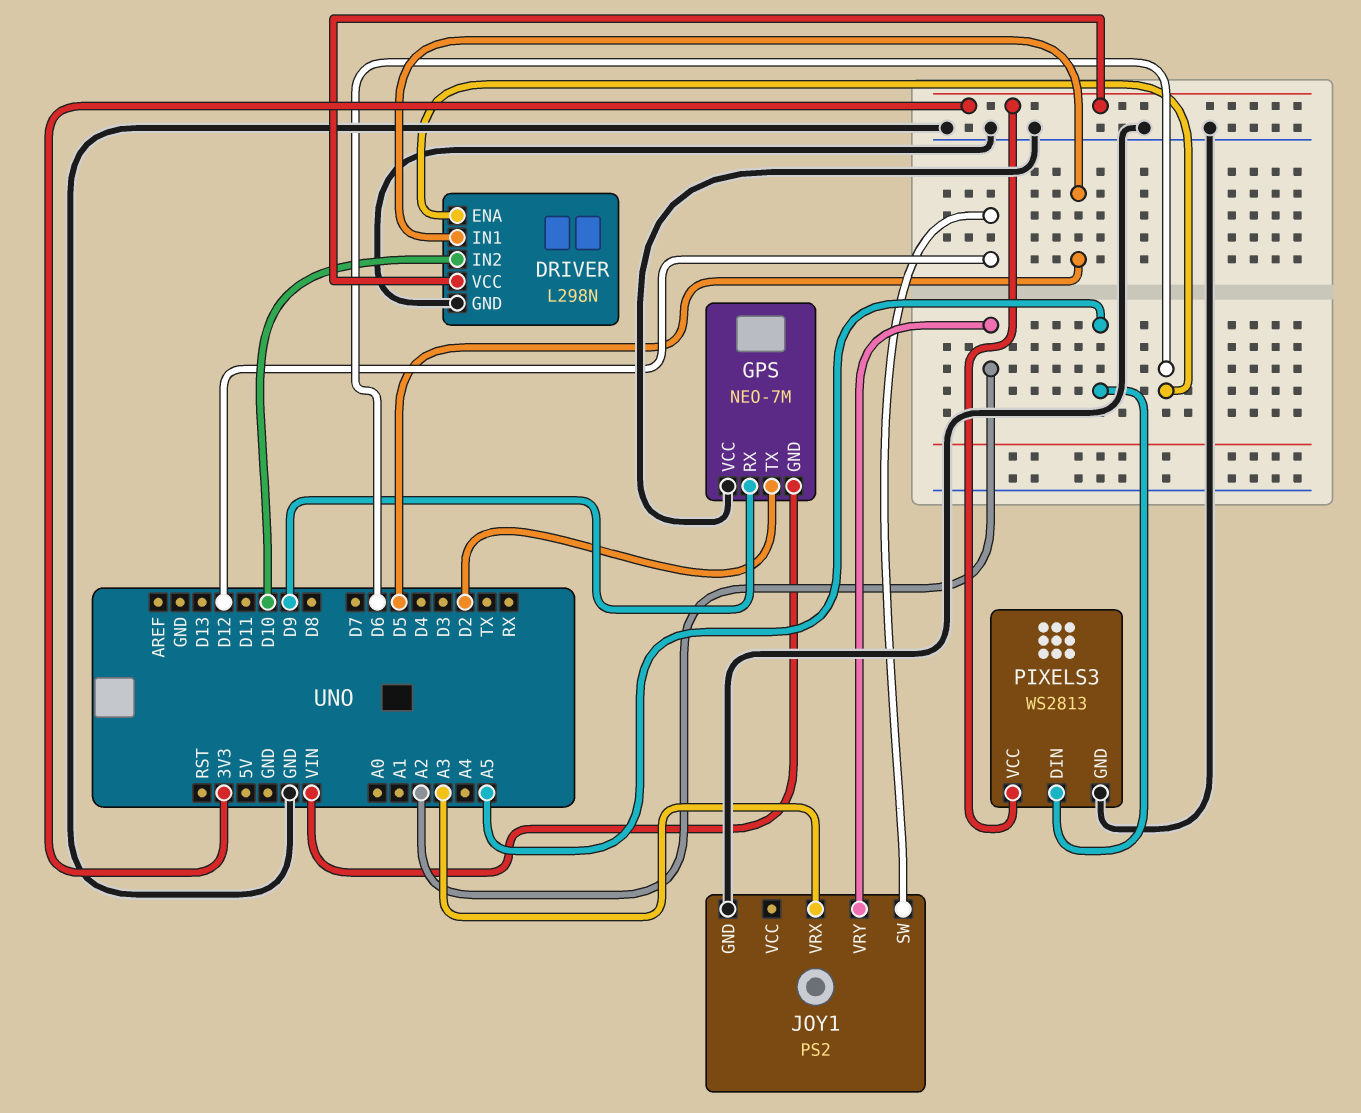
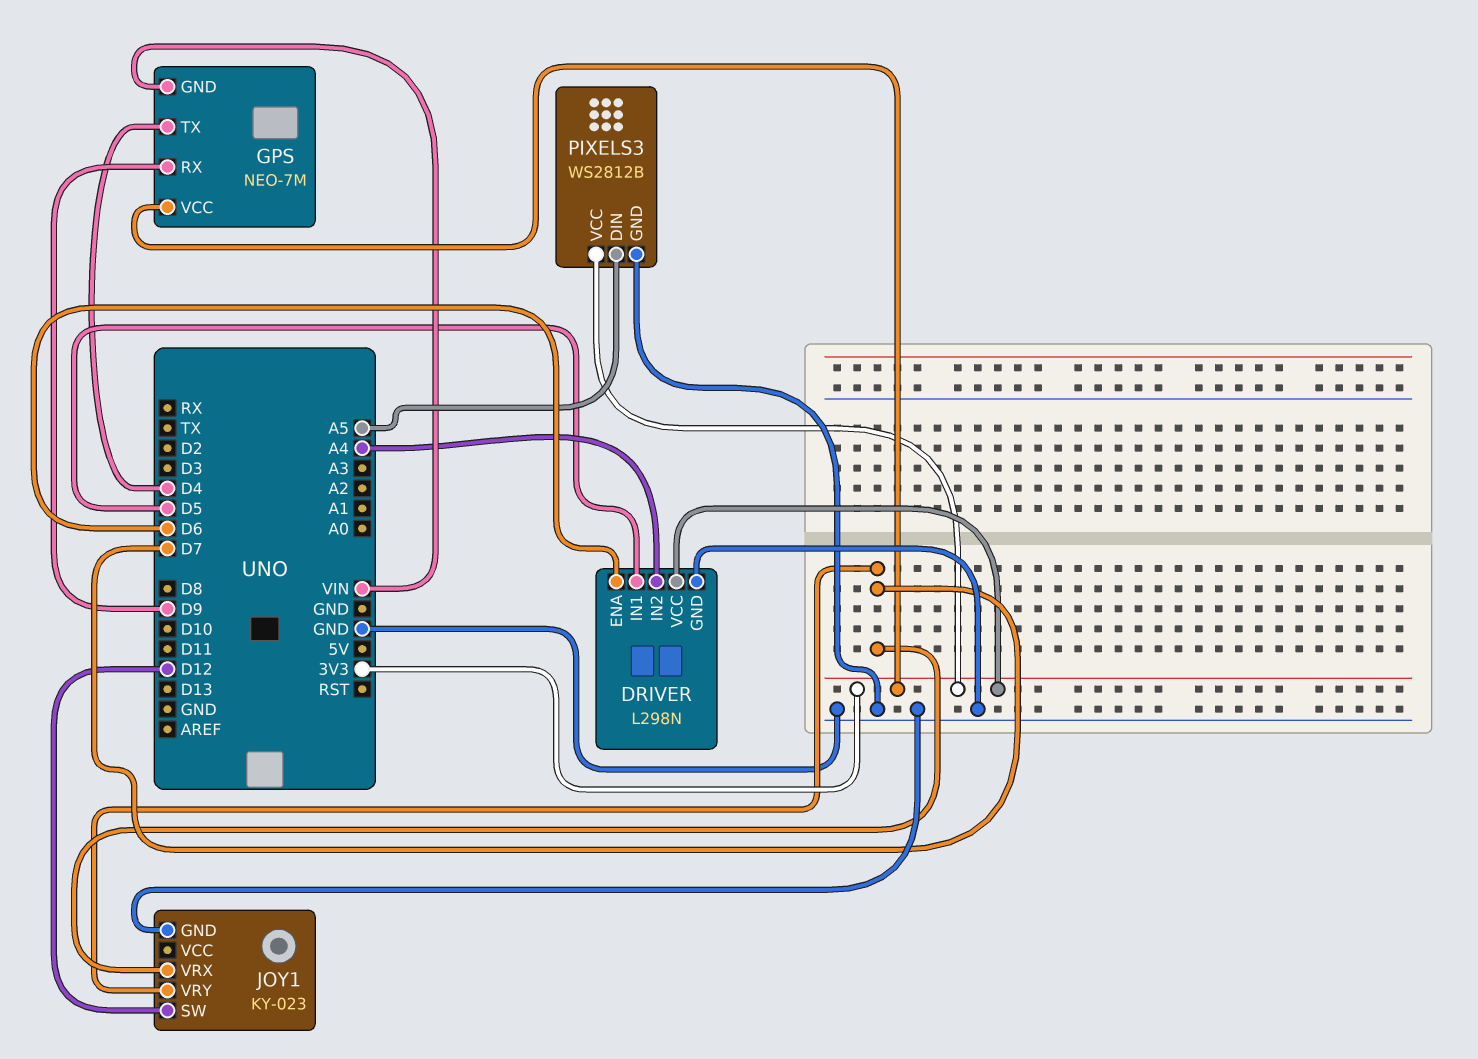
DRIVER pin IN2: D10 -> A4
GPS pin TX: D2 -> D4
GPS pin VCC: GND -> 3V3
JOY1: PS2 -> KY-023
JOY1 pin VRX: A3 -> D7
JOY1 pin VRY: A2 -> D7
PIXELS3: WS2813 -> WS2812B

